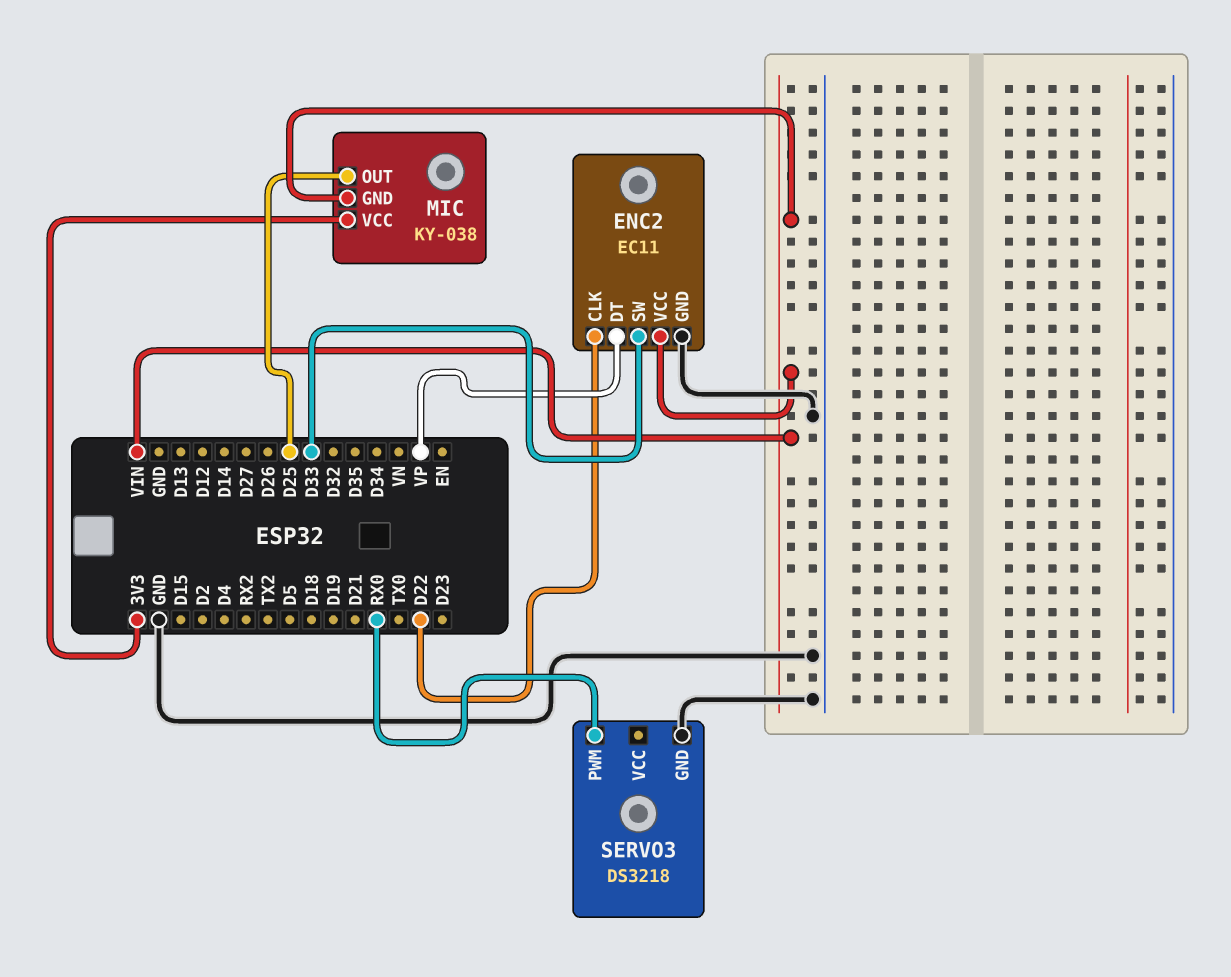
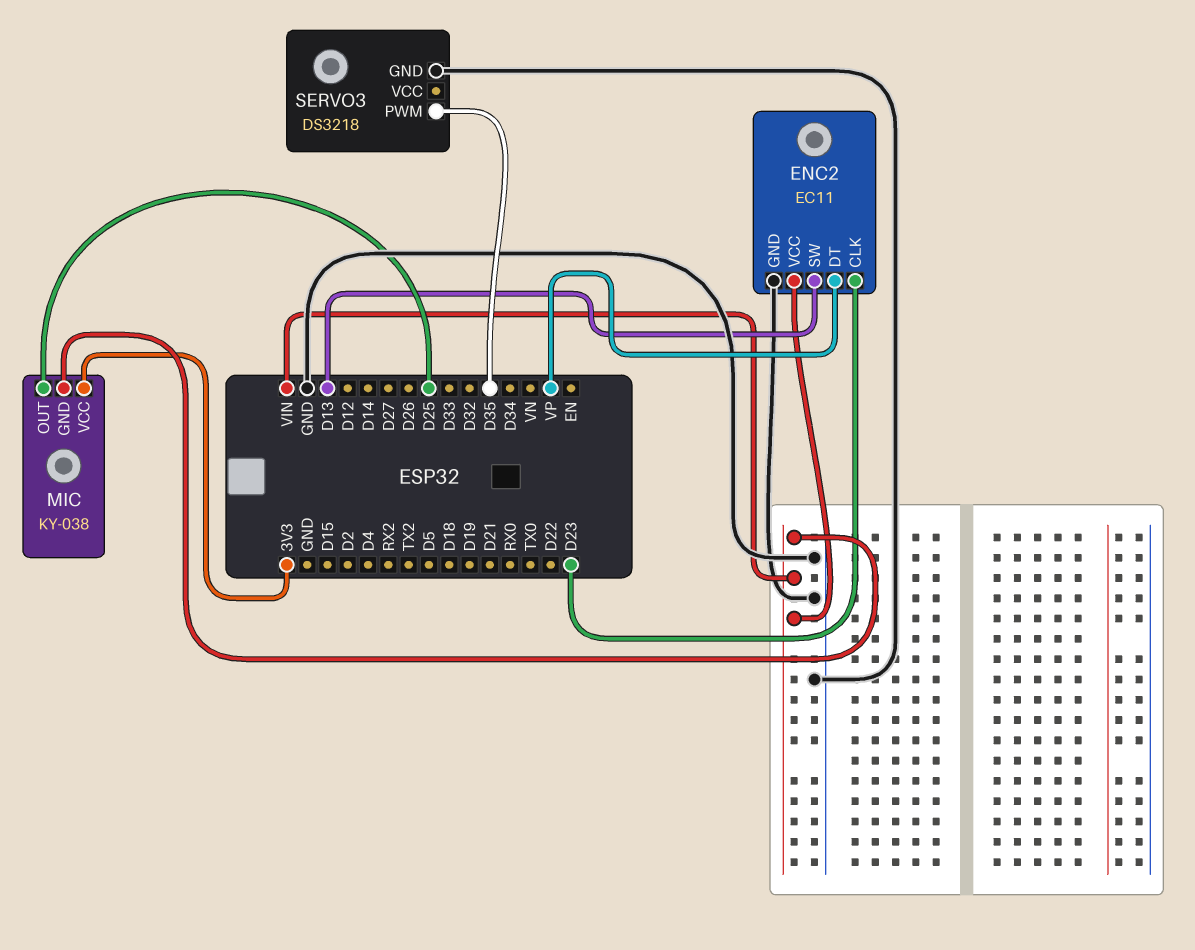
ENC2 pin CLK: D22 -> D23
ENC2 pin SW: D33 -> D13
SERVO3 pin PWM: RX0 -> D35

